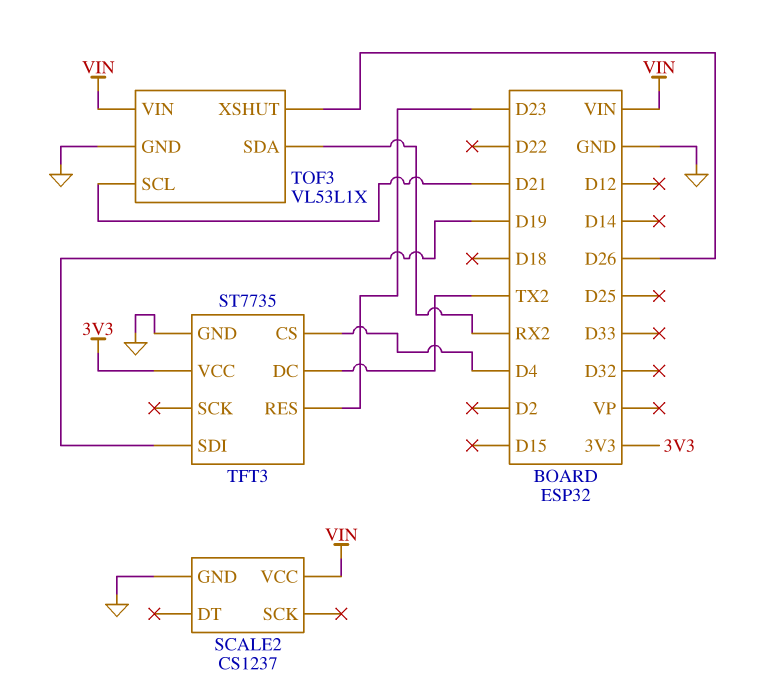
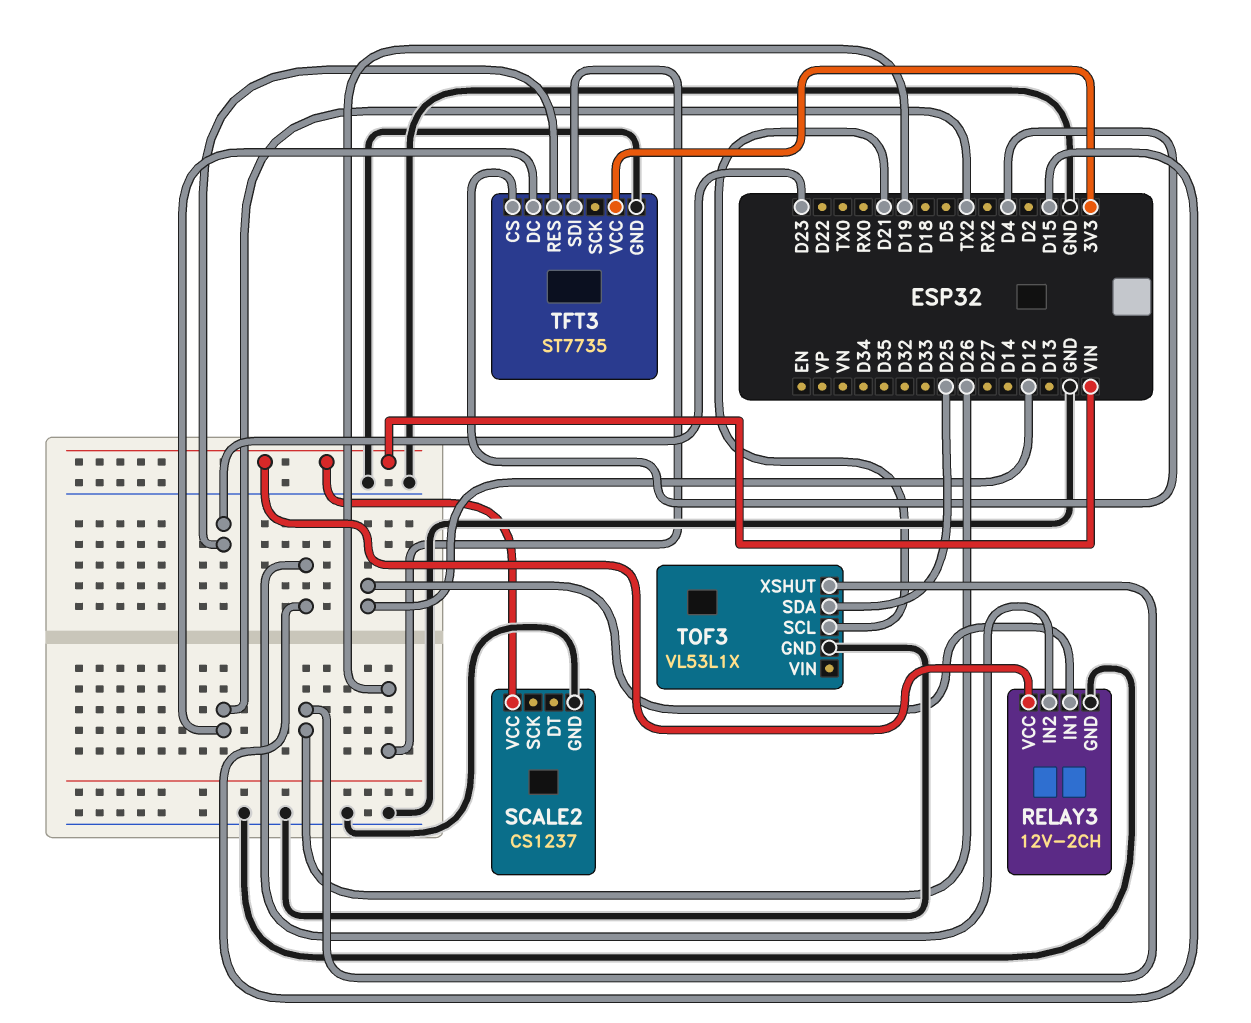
RELAY3: none -> 12V-2CH
RELAY3 pin GND: none -> GND
RELAY3 pin IN1: none -> D12
RELAY3 pin IN2: none -> D15
RELAY3 pin VCC: none -> VIN
TOF3 pin SDA: RX2 -> D25
TOF3 pin VIN: VIN -> none

